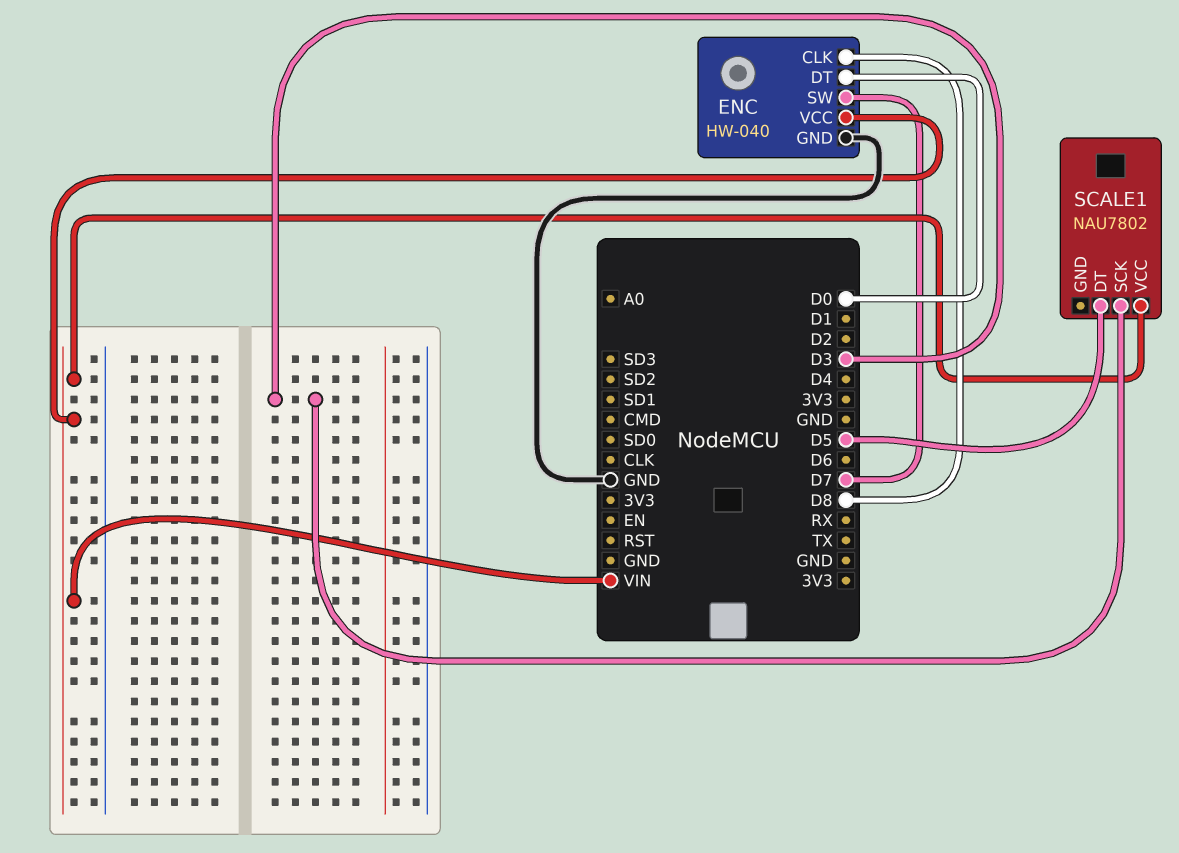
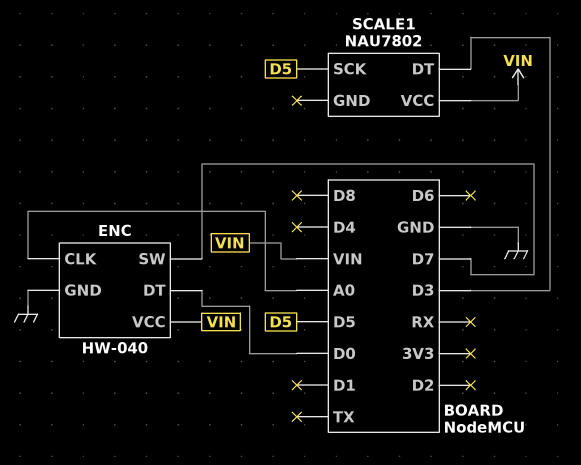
ENC pin CLK: D8 -> A0
SCALE1 pin DT: D5 -> D3
SCALE1 pin SCK: D3 -> D5

